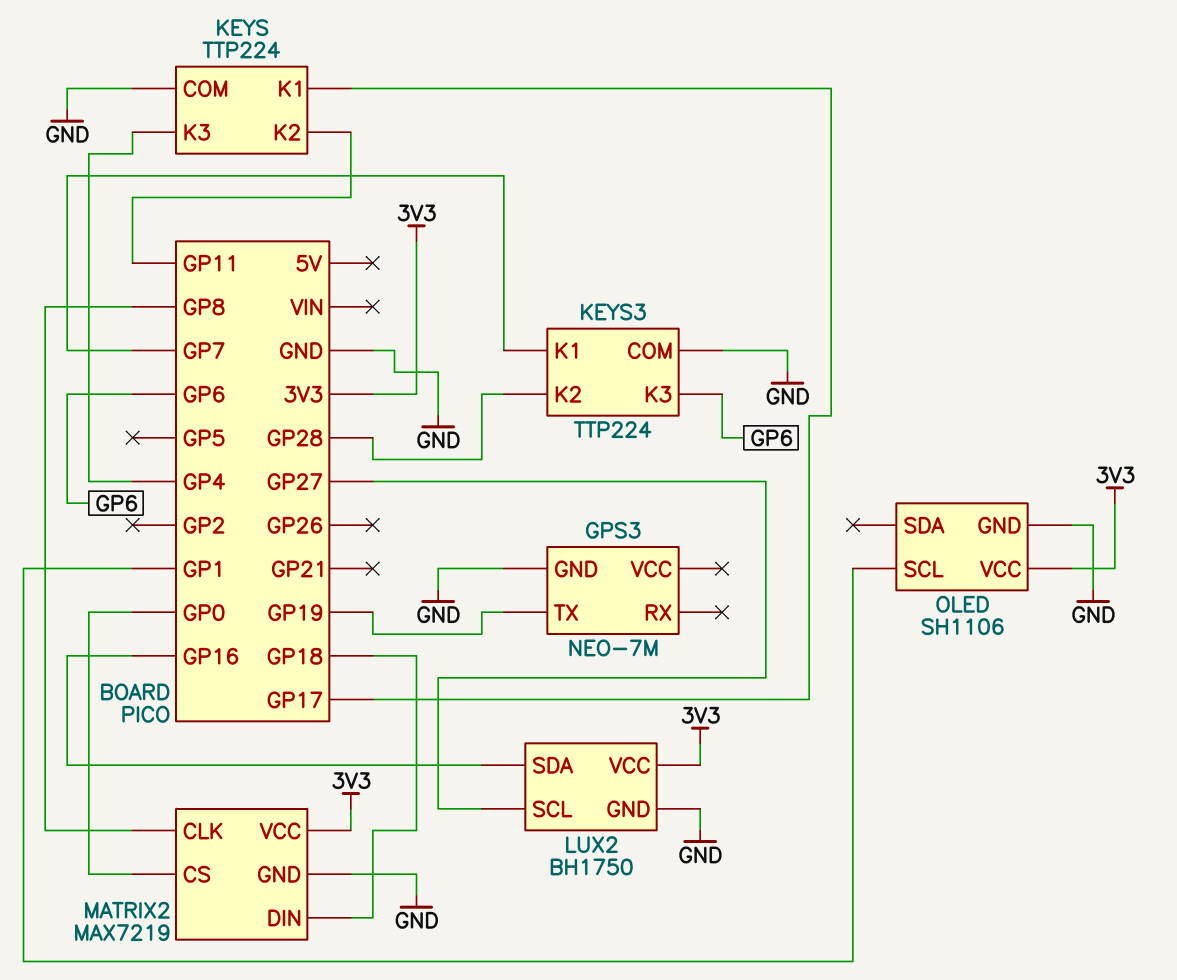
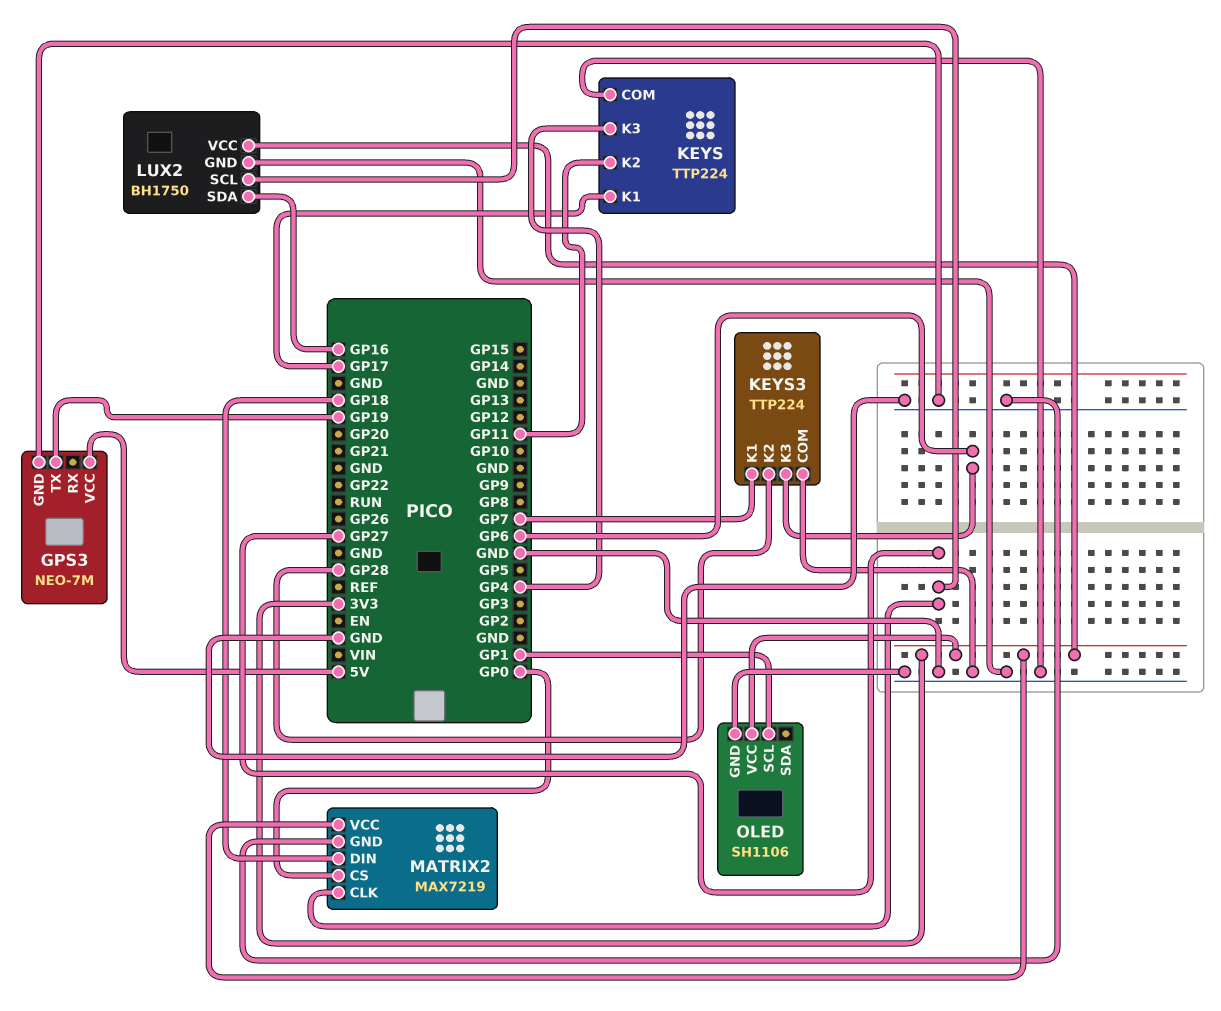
GPS3 pin VCC: none -> 5V
MATRIX2 pin CLK: GP8 -> GP27

